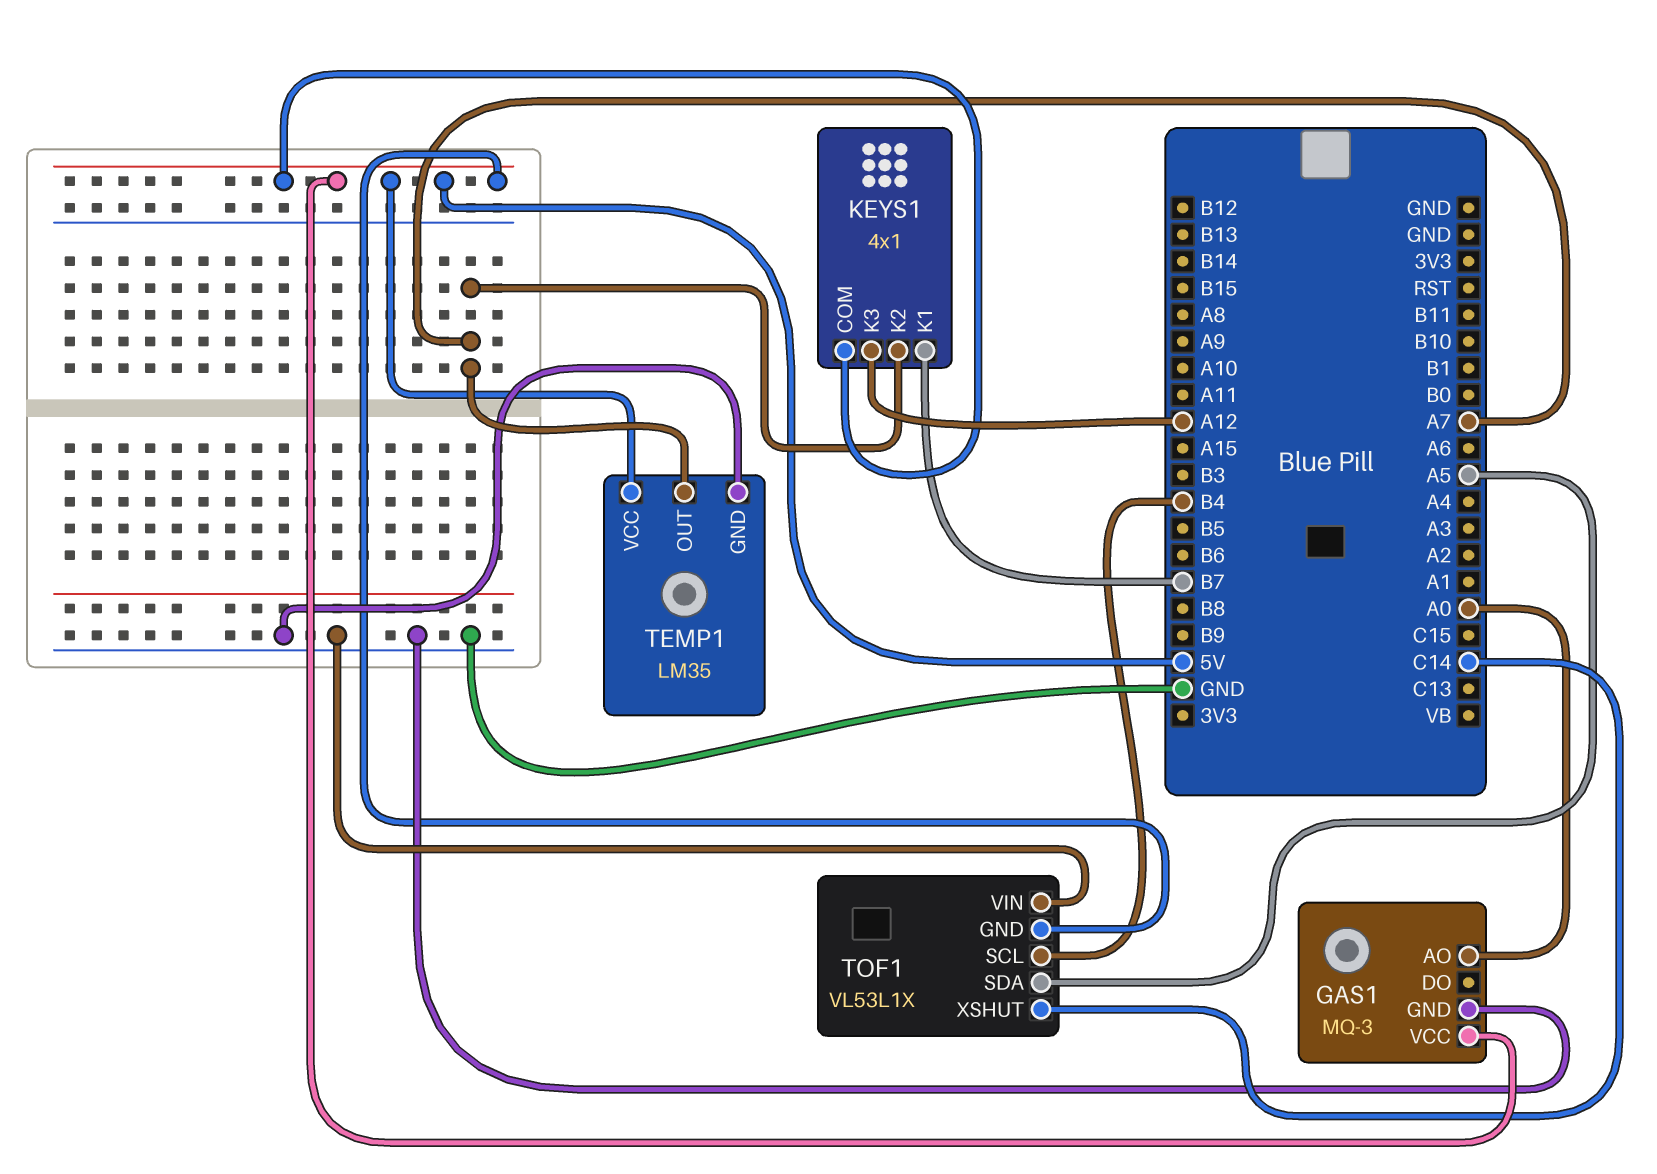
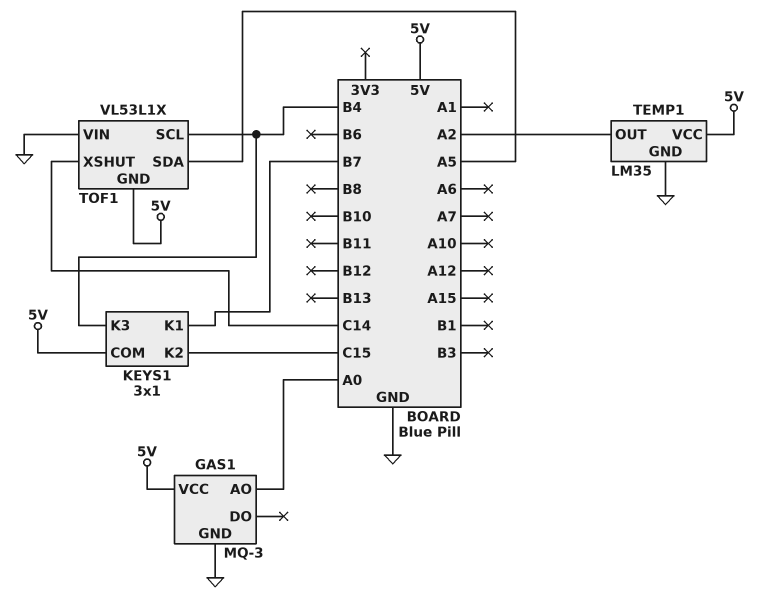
KEYS1: 4x1 -> 3x1
KEYS1 pin K2: A7 -> C15
KEYS1 pin K3: A12 -> B4
TEMP1 pin OUT: A7 -> A2

